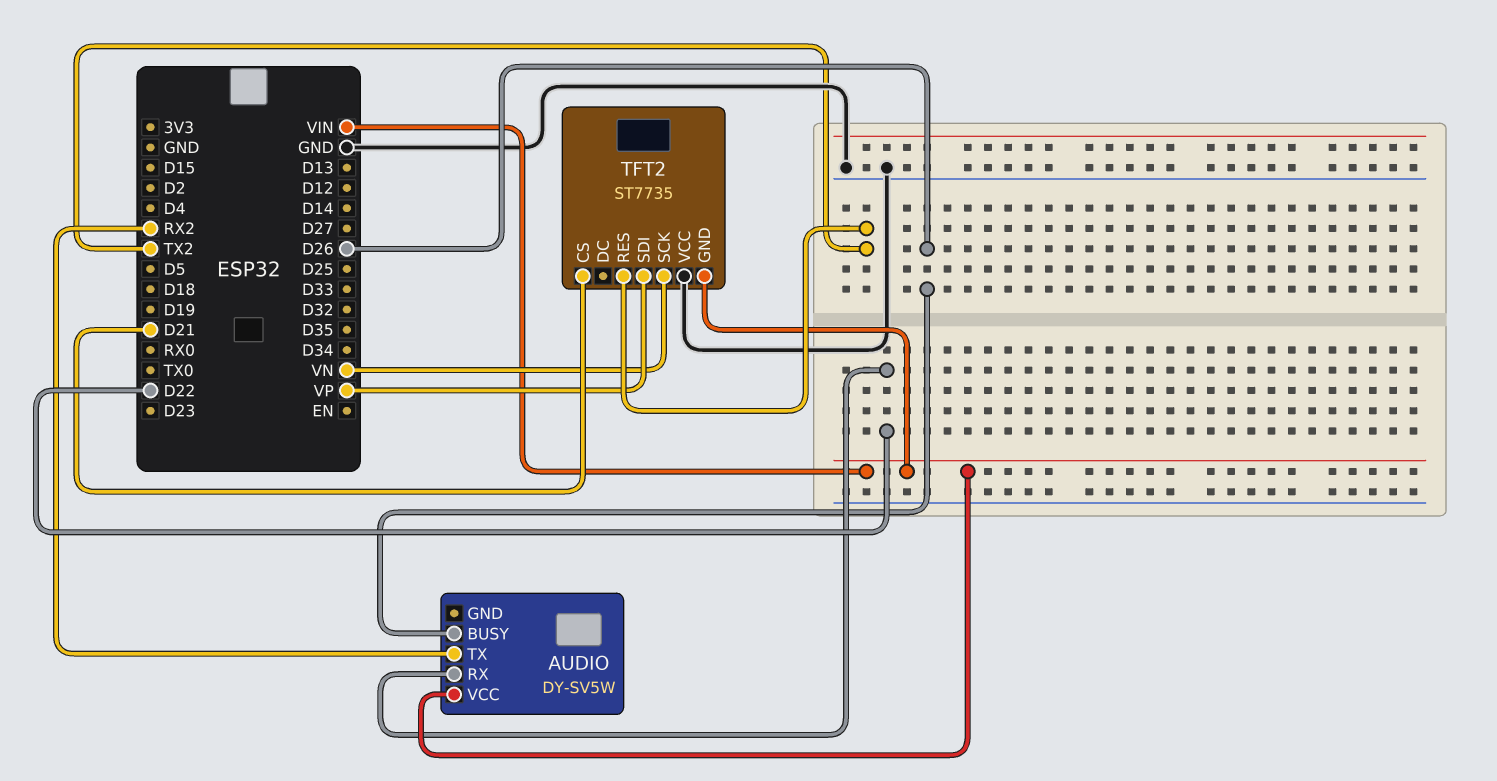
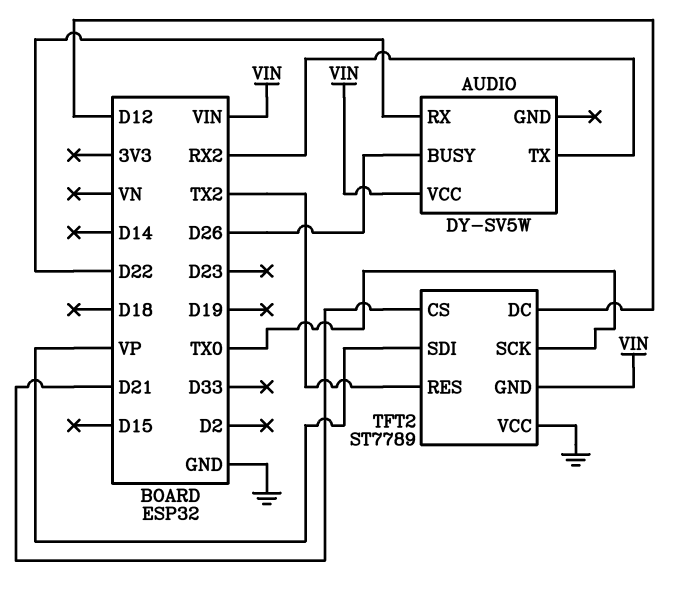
TFT2: ST7735 -> ST7789
TFT2 pin DC: none -> D12
TFT2 pin SCK: VN -> TX0

